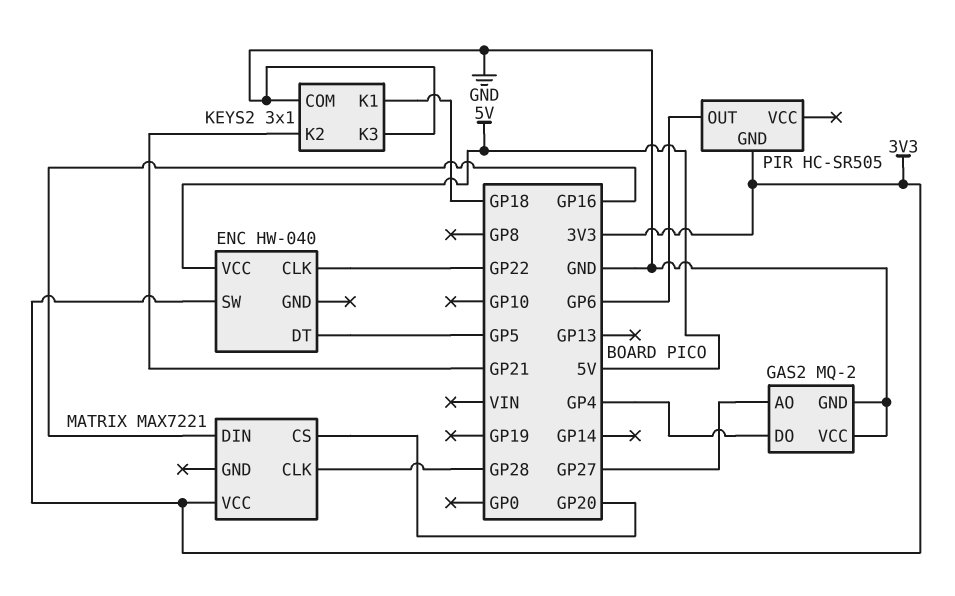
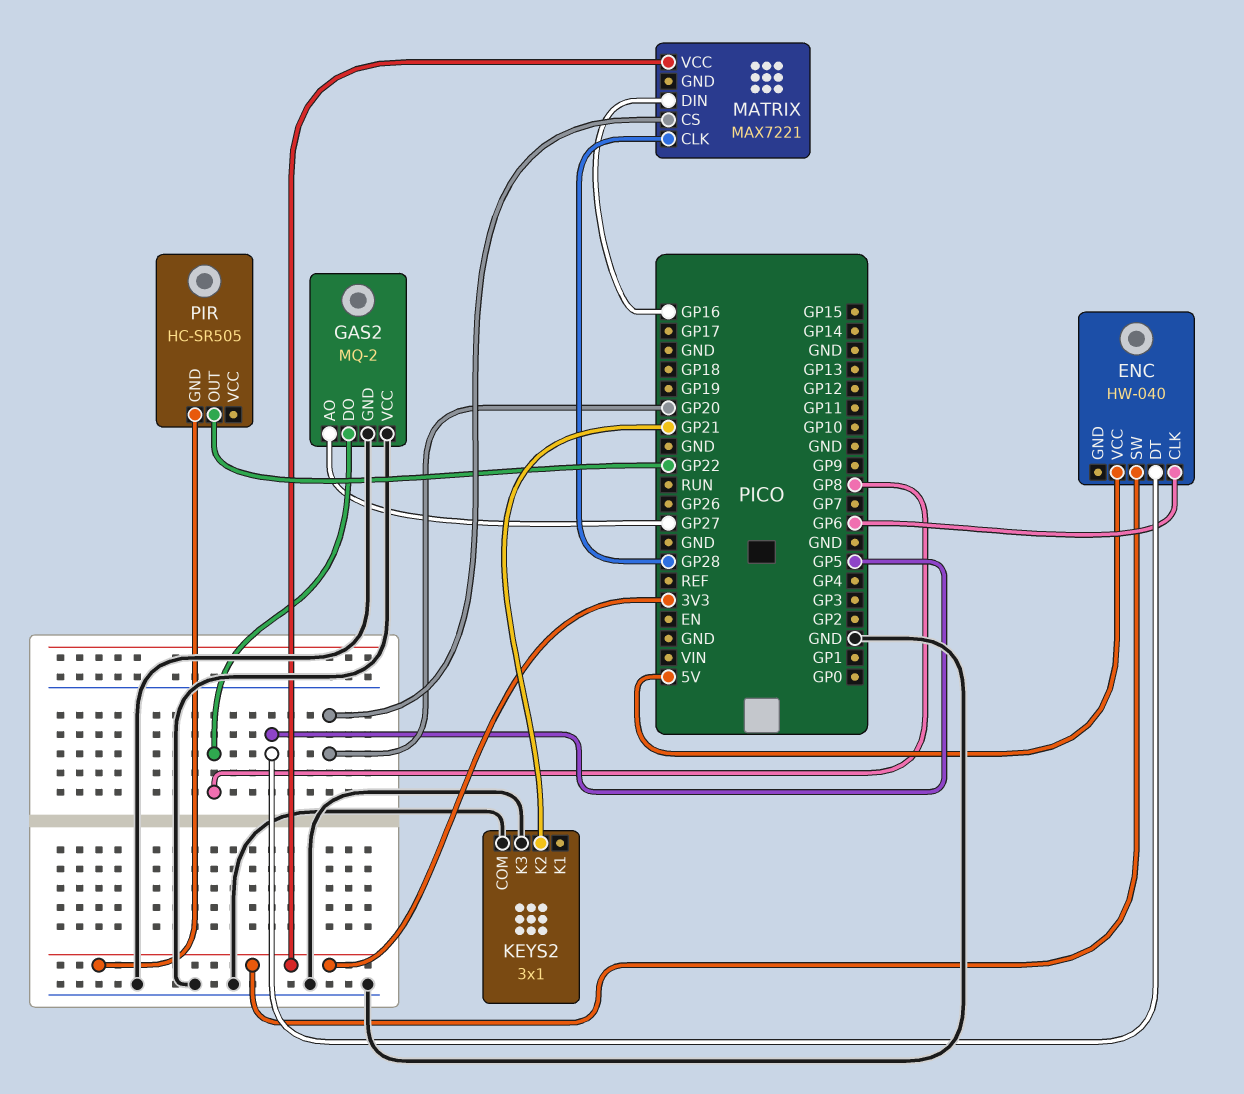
ENC pin CLK: GP22 -> GP6
GAS2 pin DO: GP4 -> GP8
KEYS2 pin K1: GP18 -> none
PIR pin OUT: GP6 -> GP22

